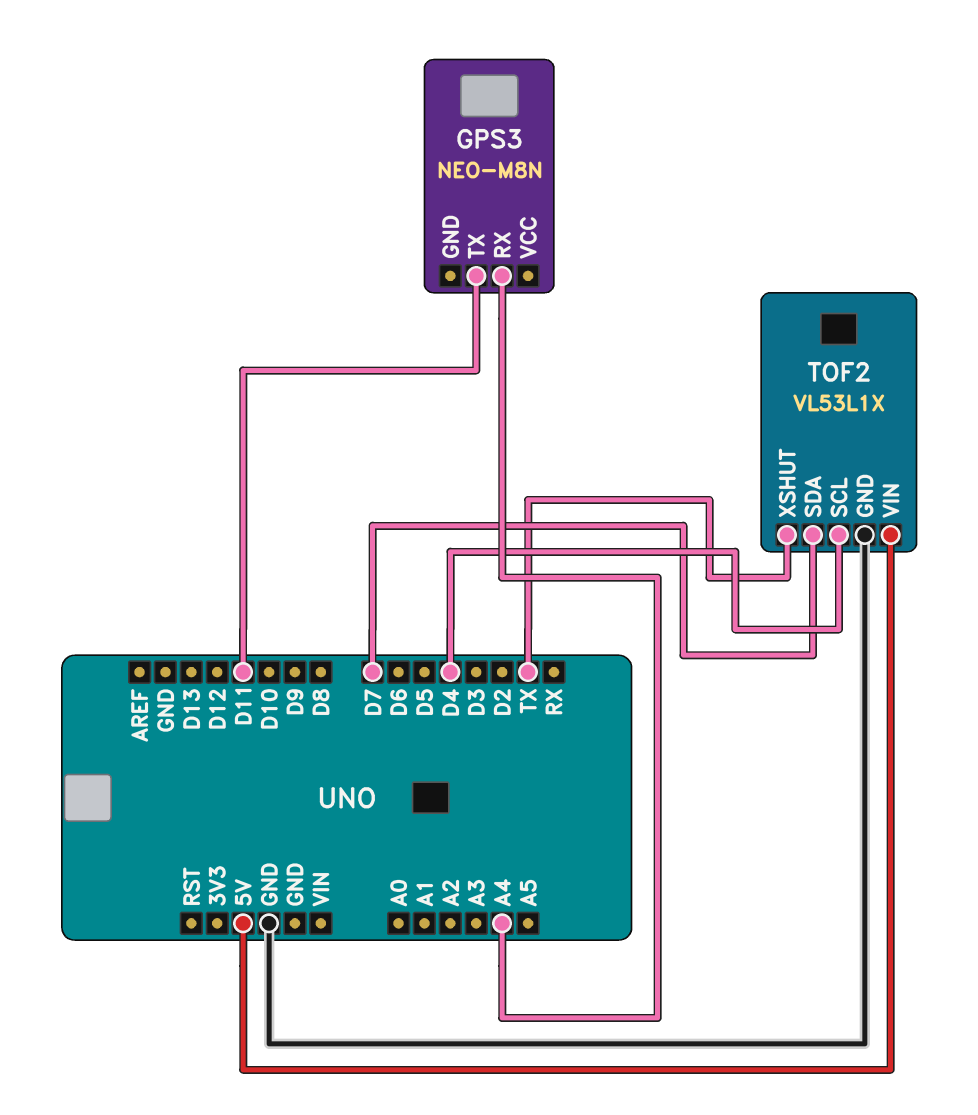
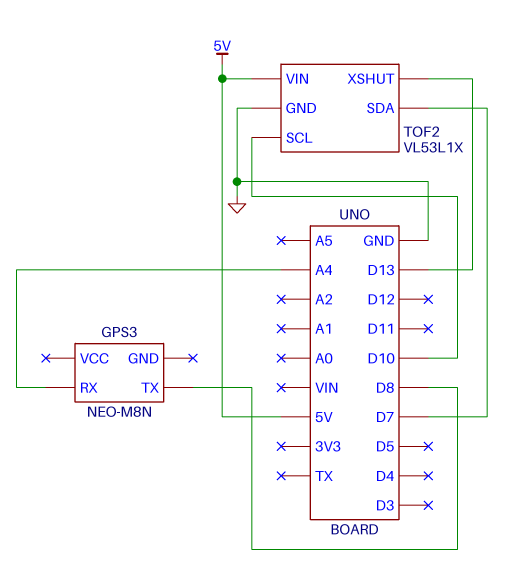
GPS3 pin TX: D11 -> D8
TOF2 pin SCL: D4 -> D10
TOF2 pin XSHUT: TX -> D13

